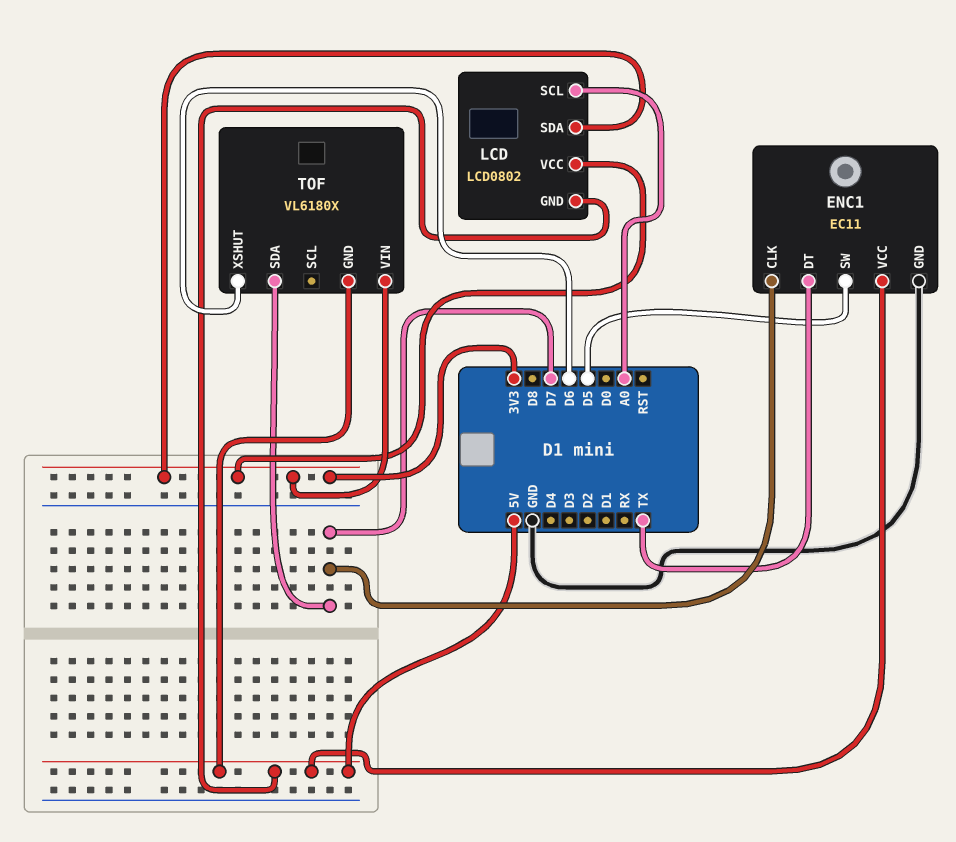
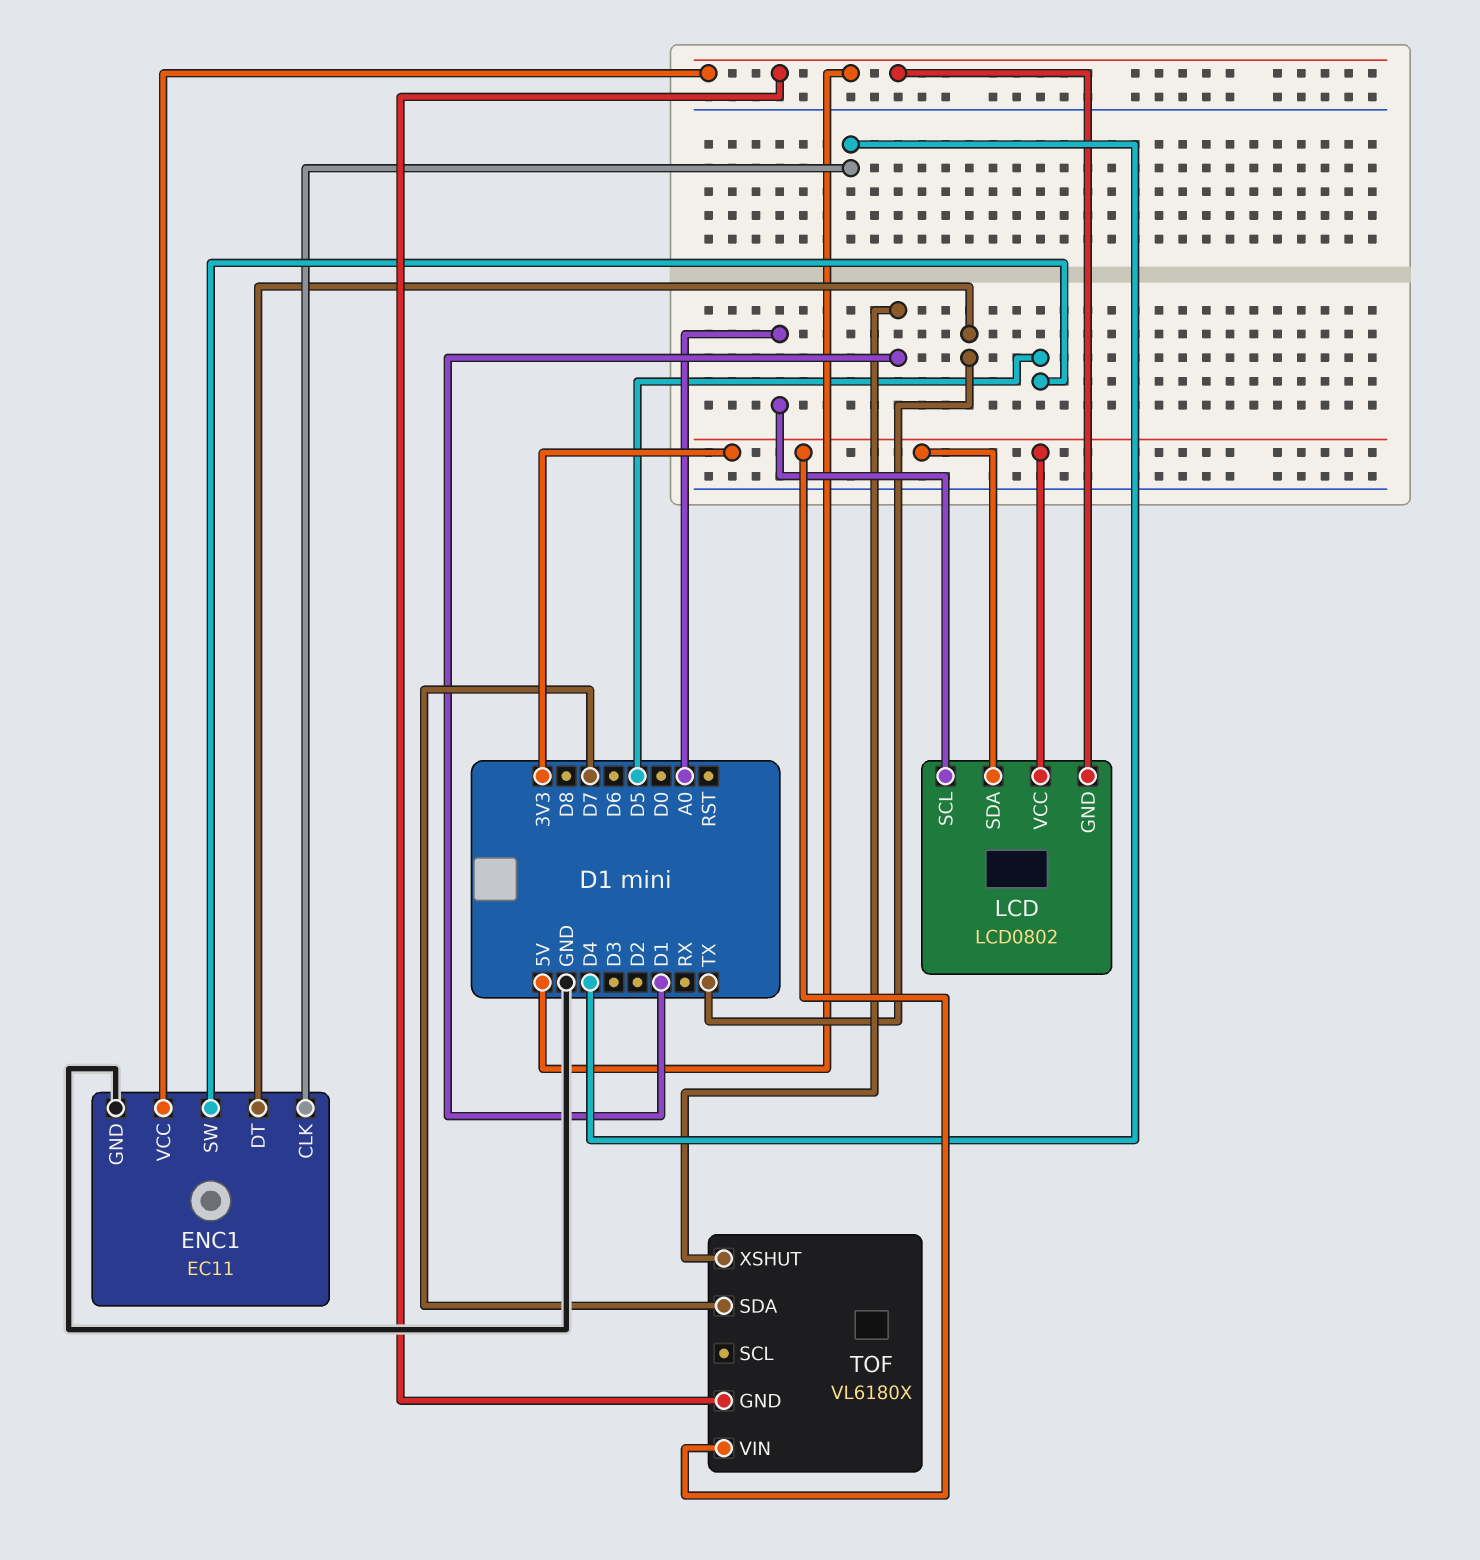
ENC1 pin CLK: D7 -> D4
TOF pin XSHUT: D6 -> D1

